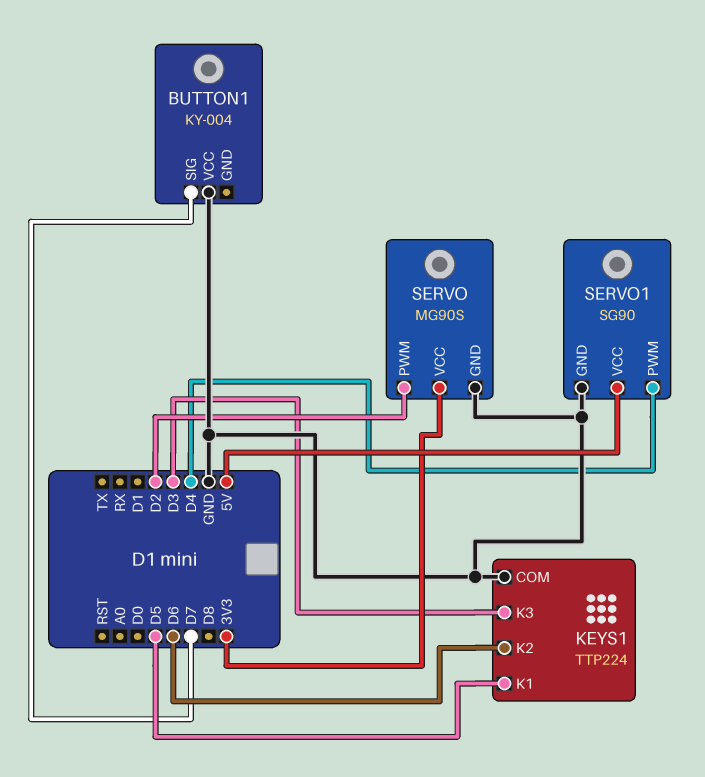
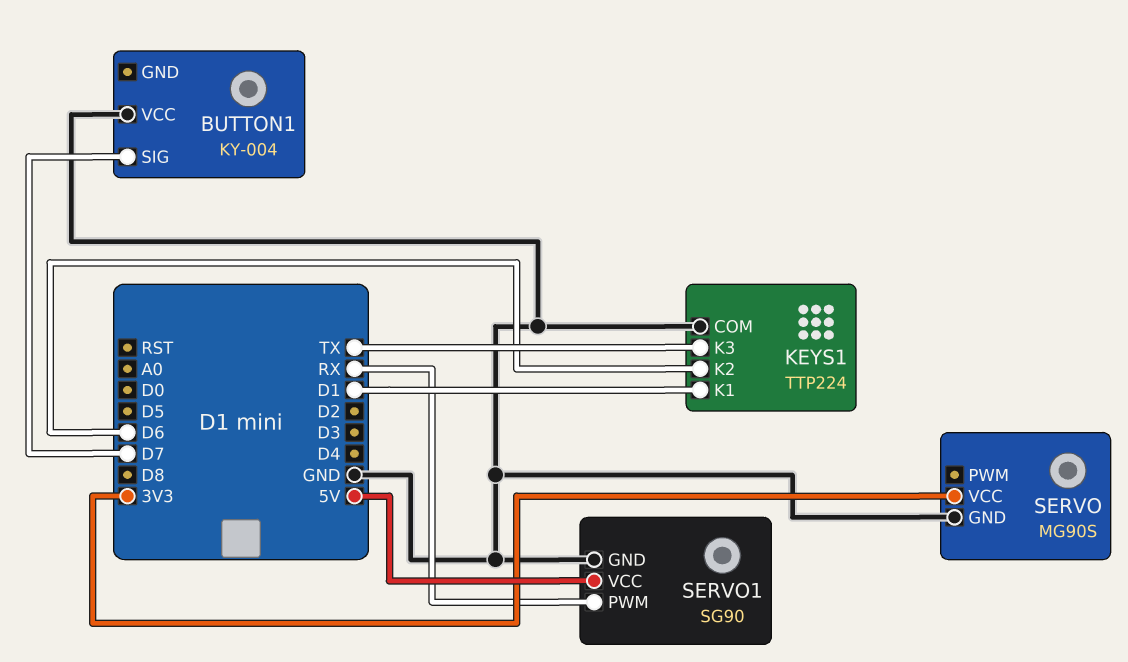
KEYS1 pin K1: D5 -> D1
KEYS1 pin K3: D3 -> TX
SERVO pin PWM: D2 -> none
SERVO1 pin PWM: D4 -> RX

